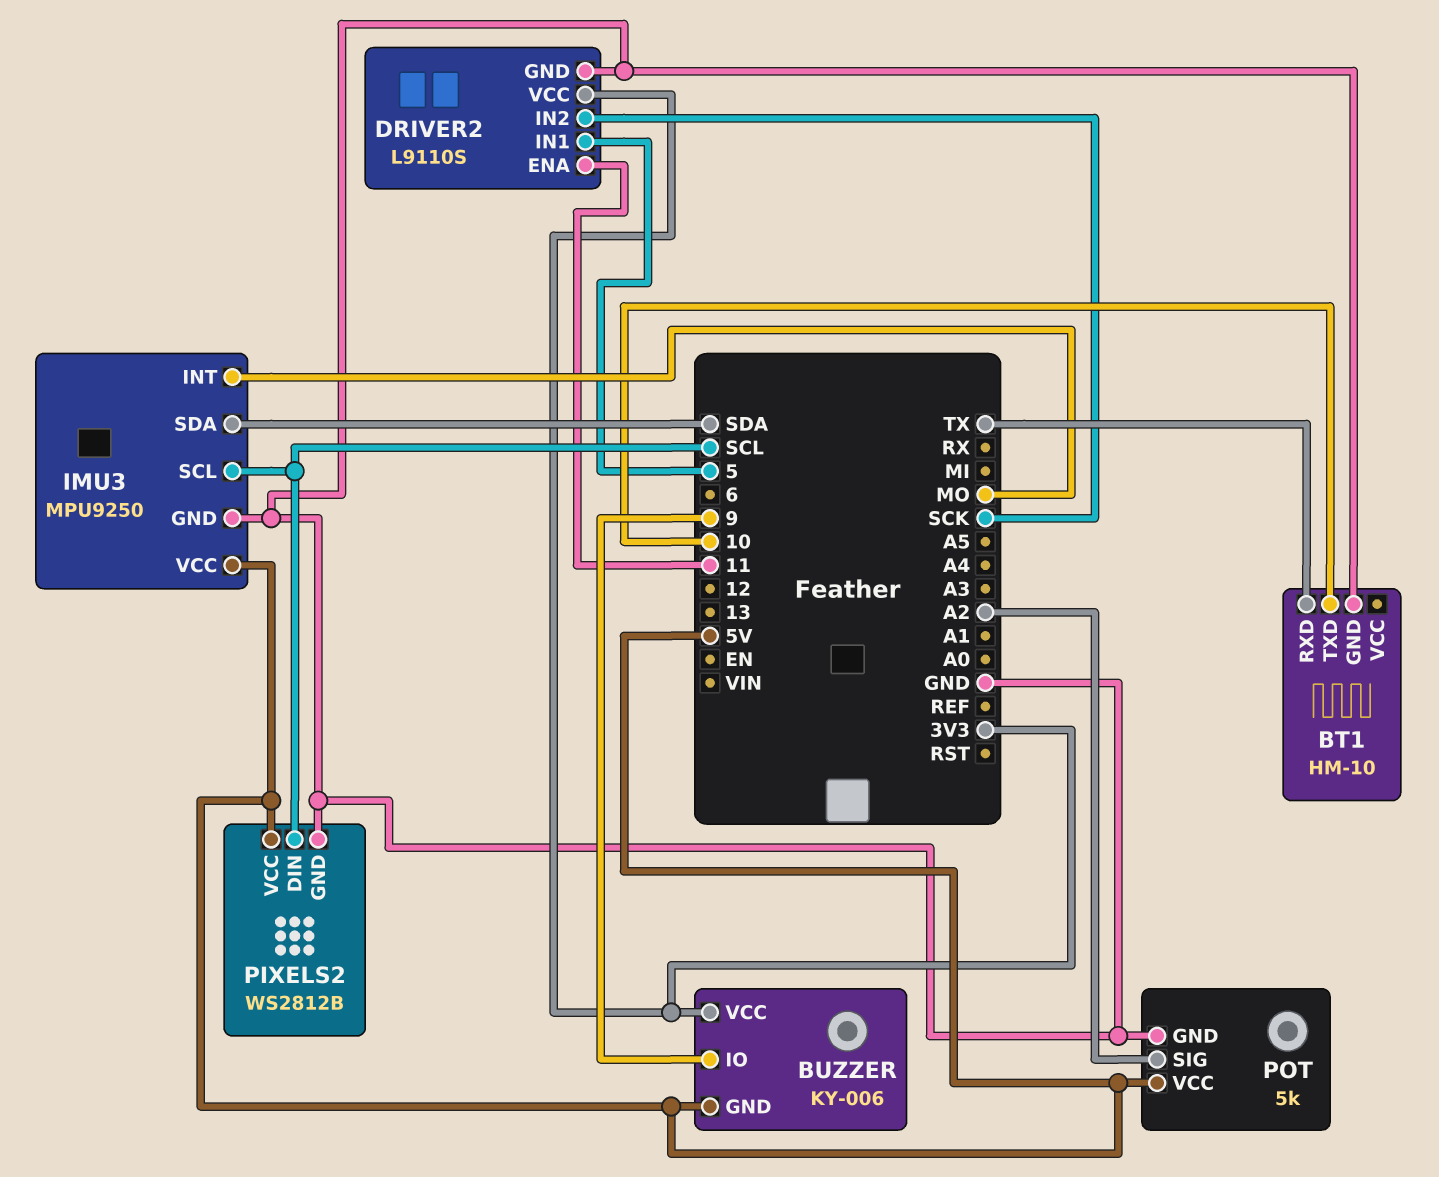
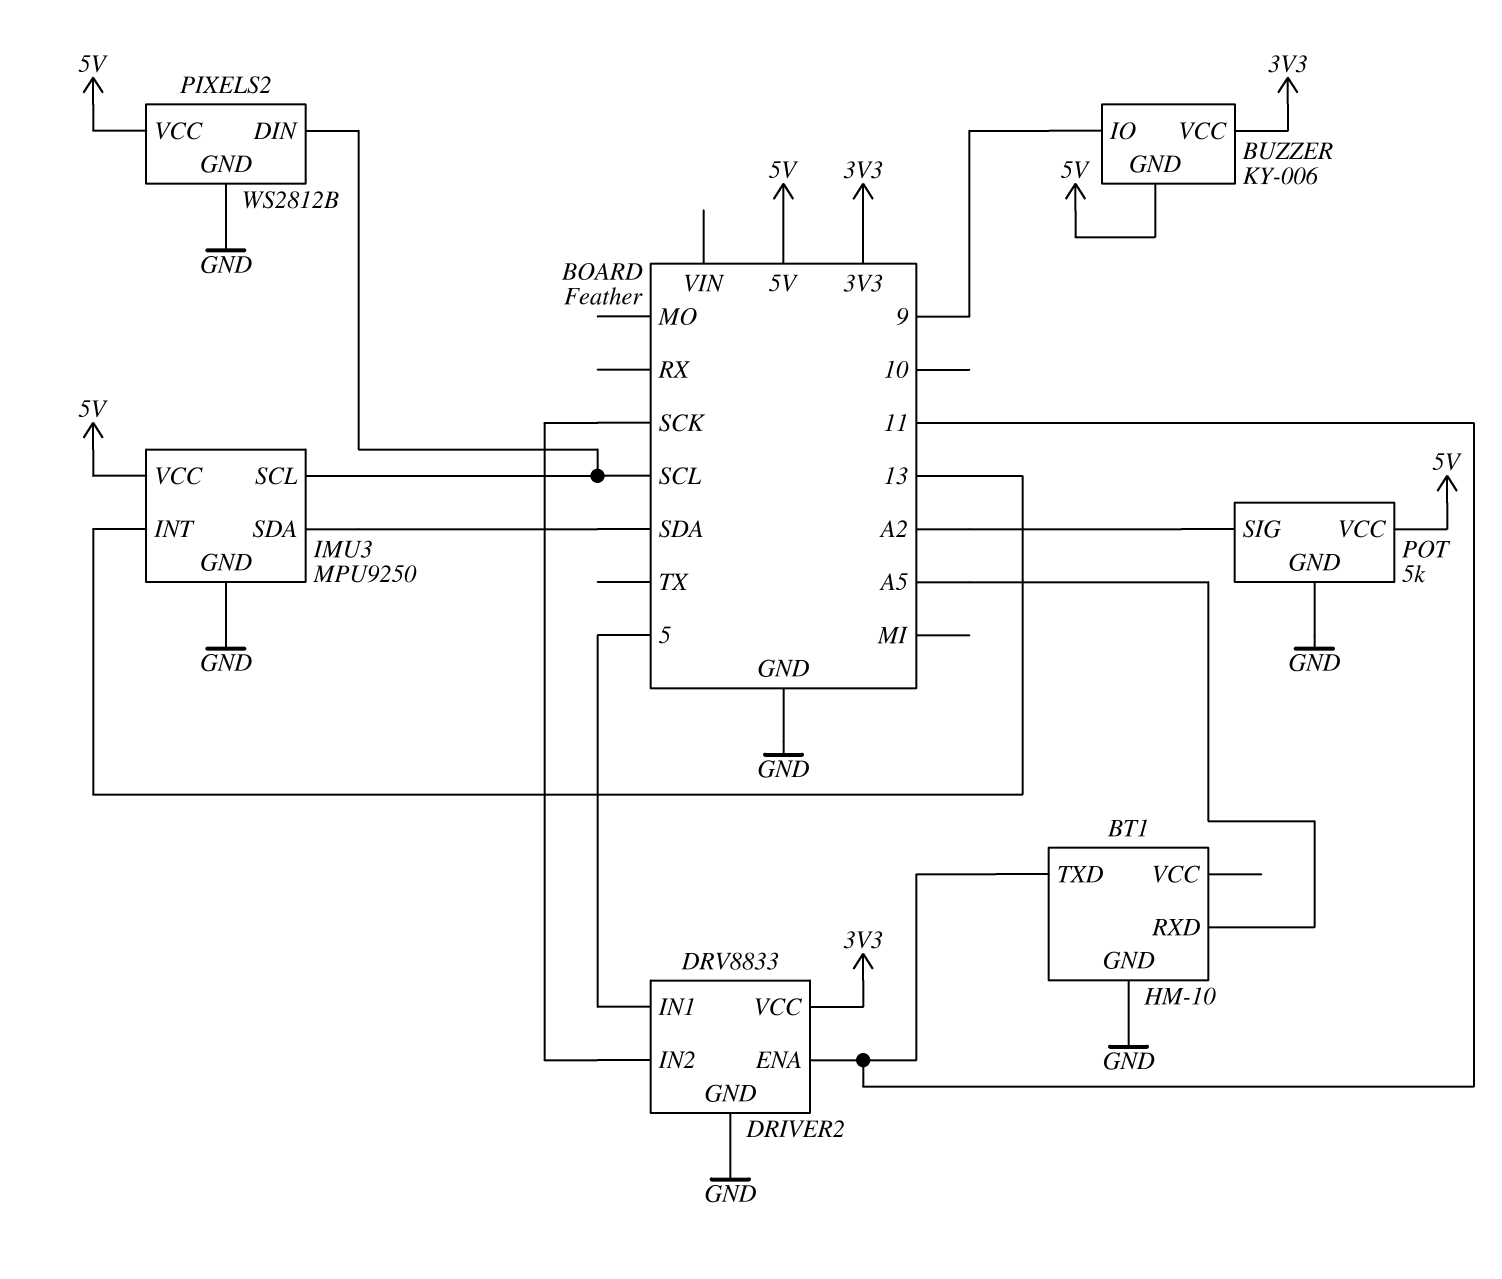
BT1 pin RXD: TX -> A5
BT1 pin TXD: 10 -> 11
DRIVER2: L9110S -> DRV8833
IMU3 pin INT: MO -> 13

